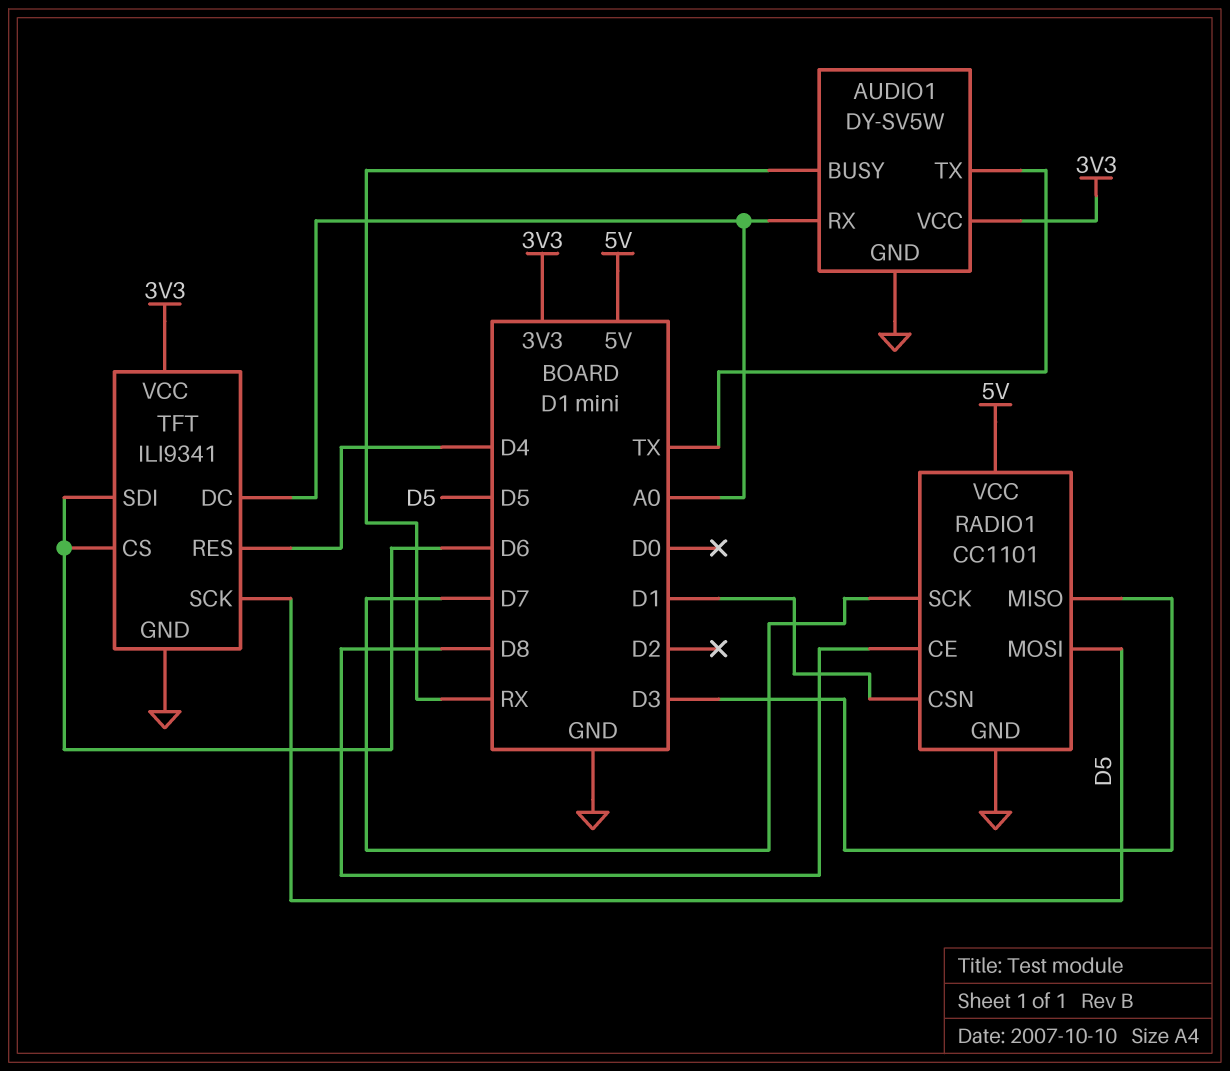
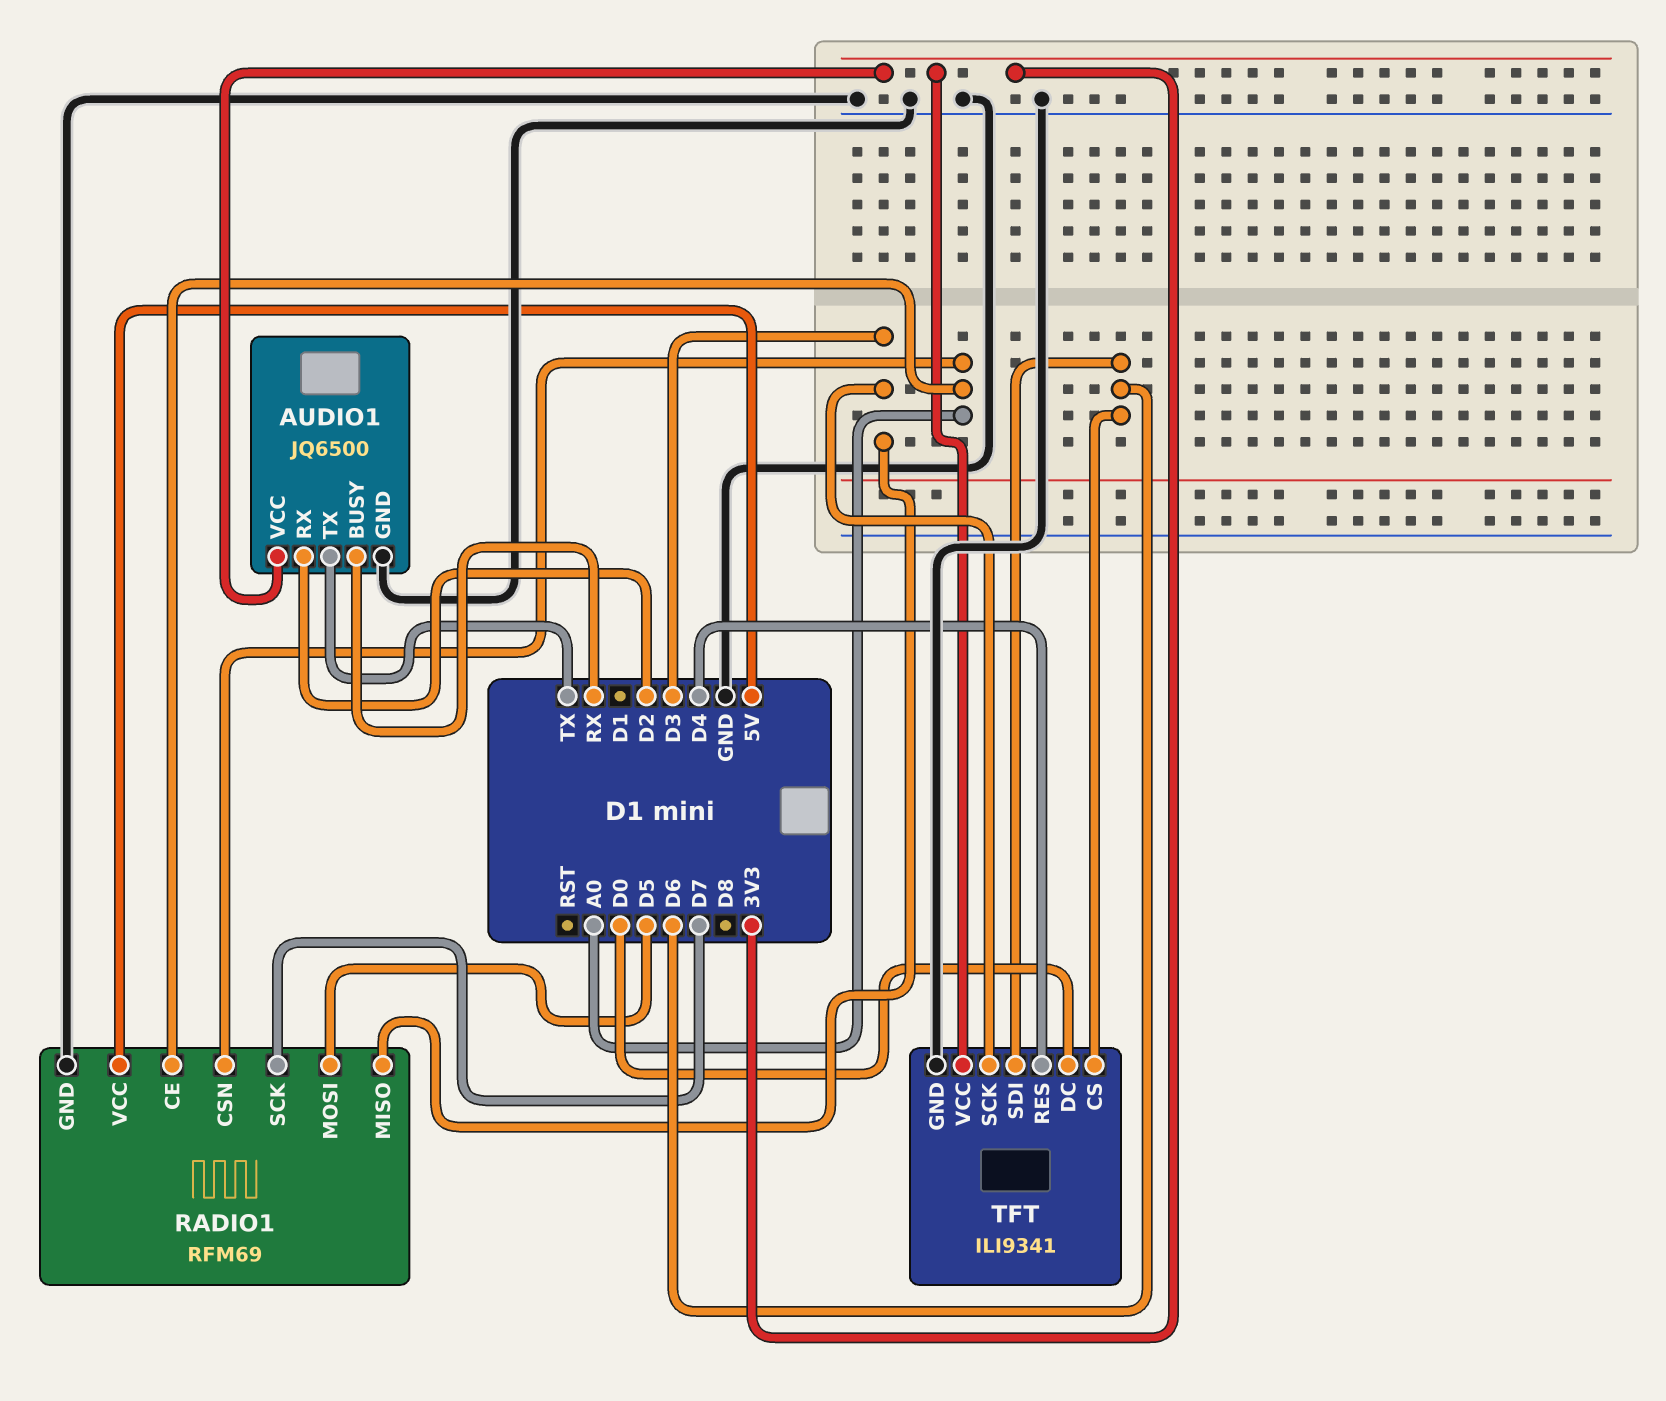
AUDIO1: DY-SV5W -> JQ6500
AUDIO1 pin RX: A0 -> D2
RADIO1: CC1101 -> RFM69
RADIO1 pin CE: D8 -> A0
RADIO1 pin CSN: D1 -> A0
TFT pin DC: A0 -> D0
TFT pin SCK: D5 -> D3

